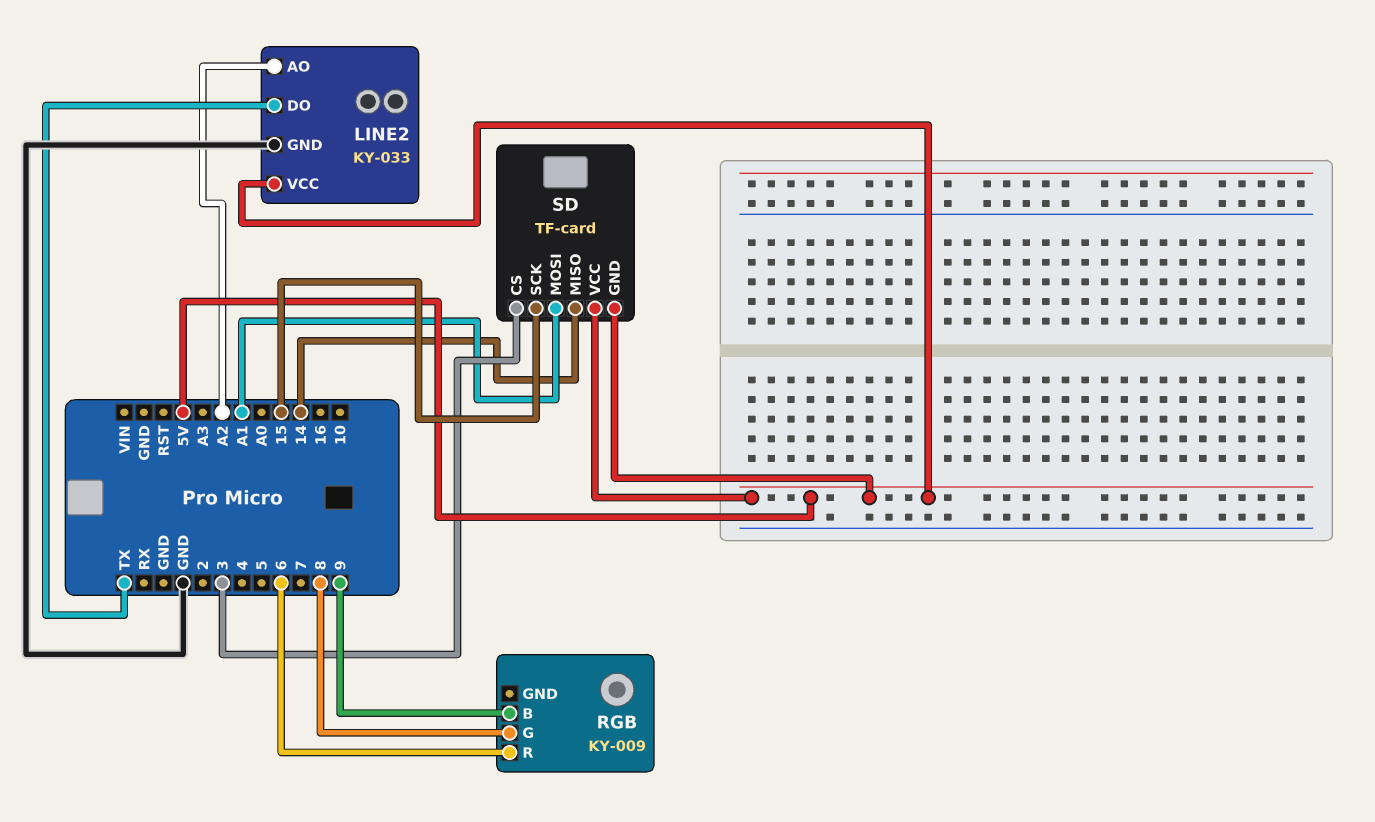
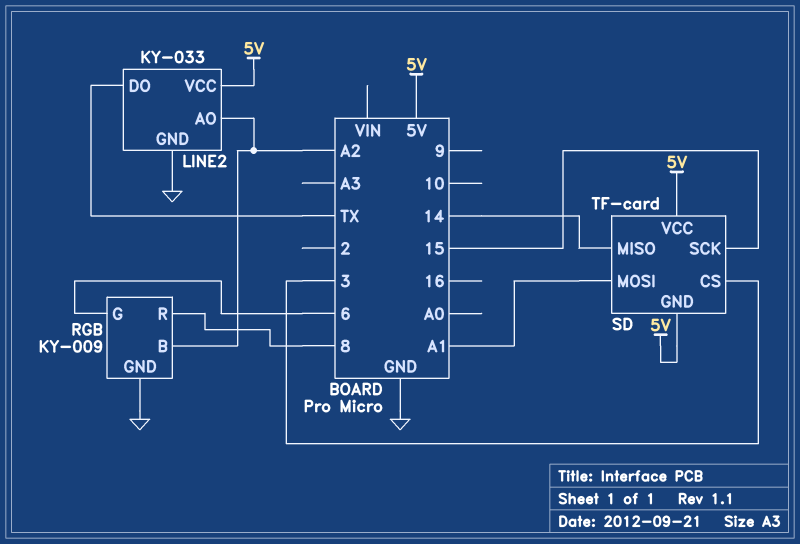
RGB pin B: 9 -> A2
RGB pin G: 8 -> 6
RGB pin GND: none -> GND
RGB pin R: 6 -> 8

